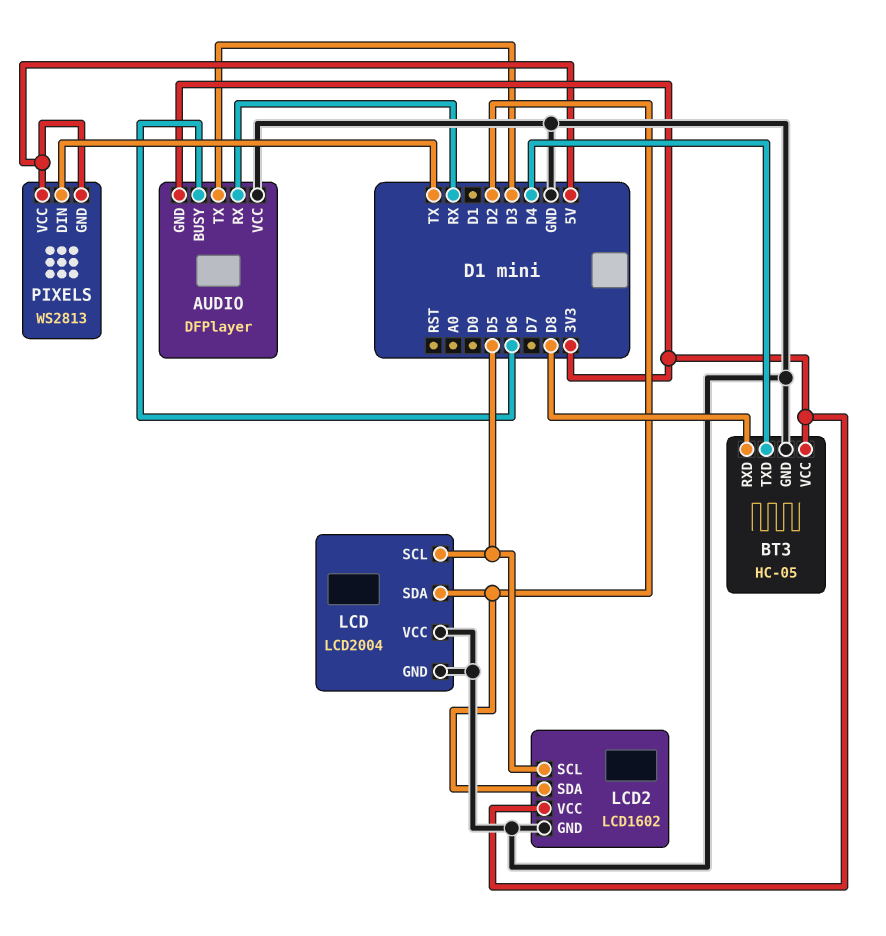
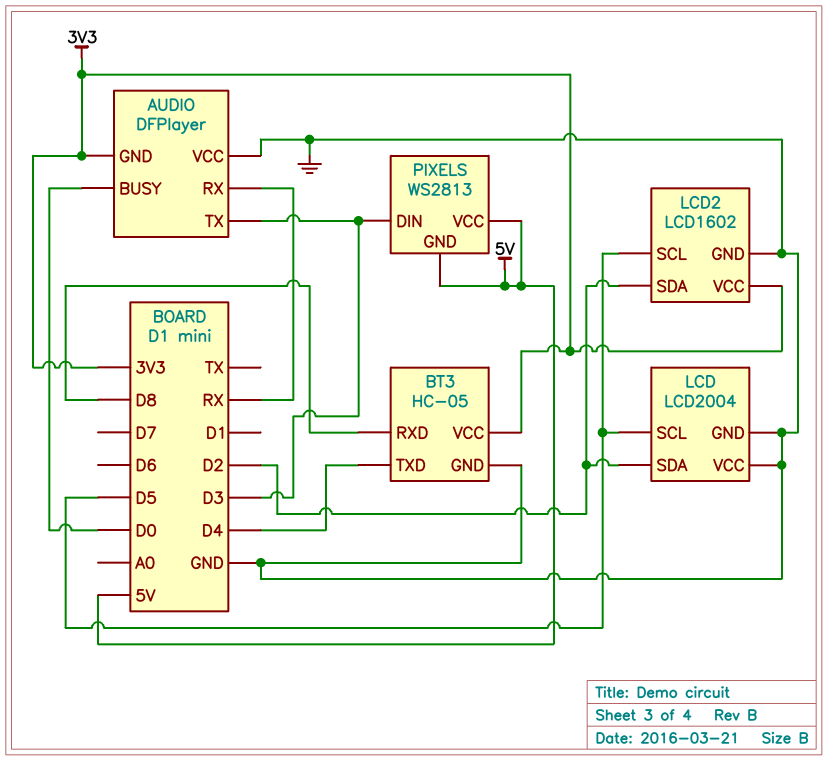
AUDIO pin BUSY: D6 -> D0
PIXELS pin DIN: TX -> D3

